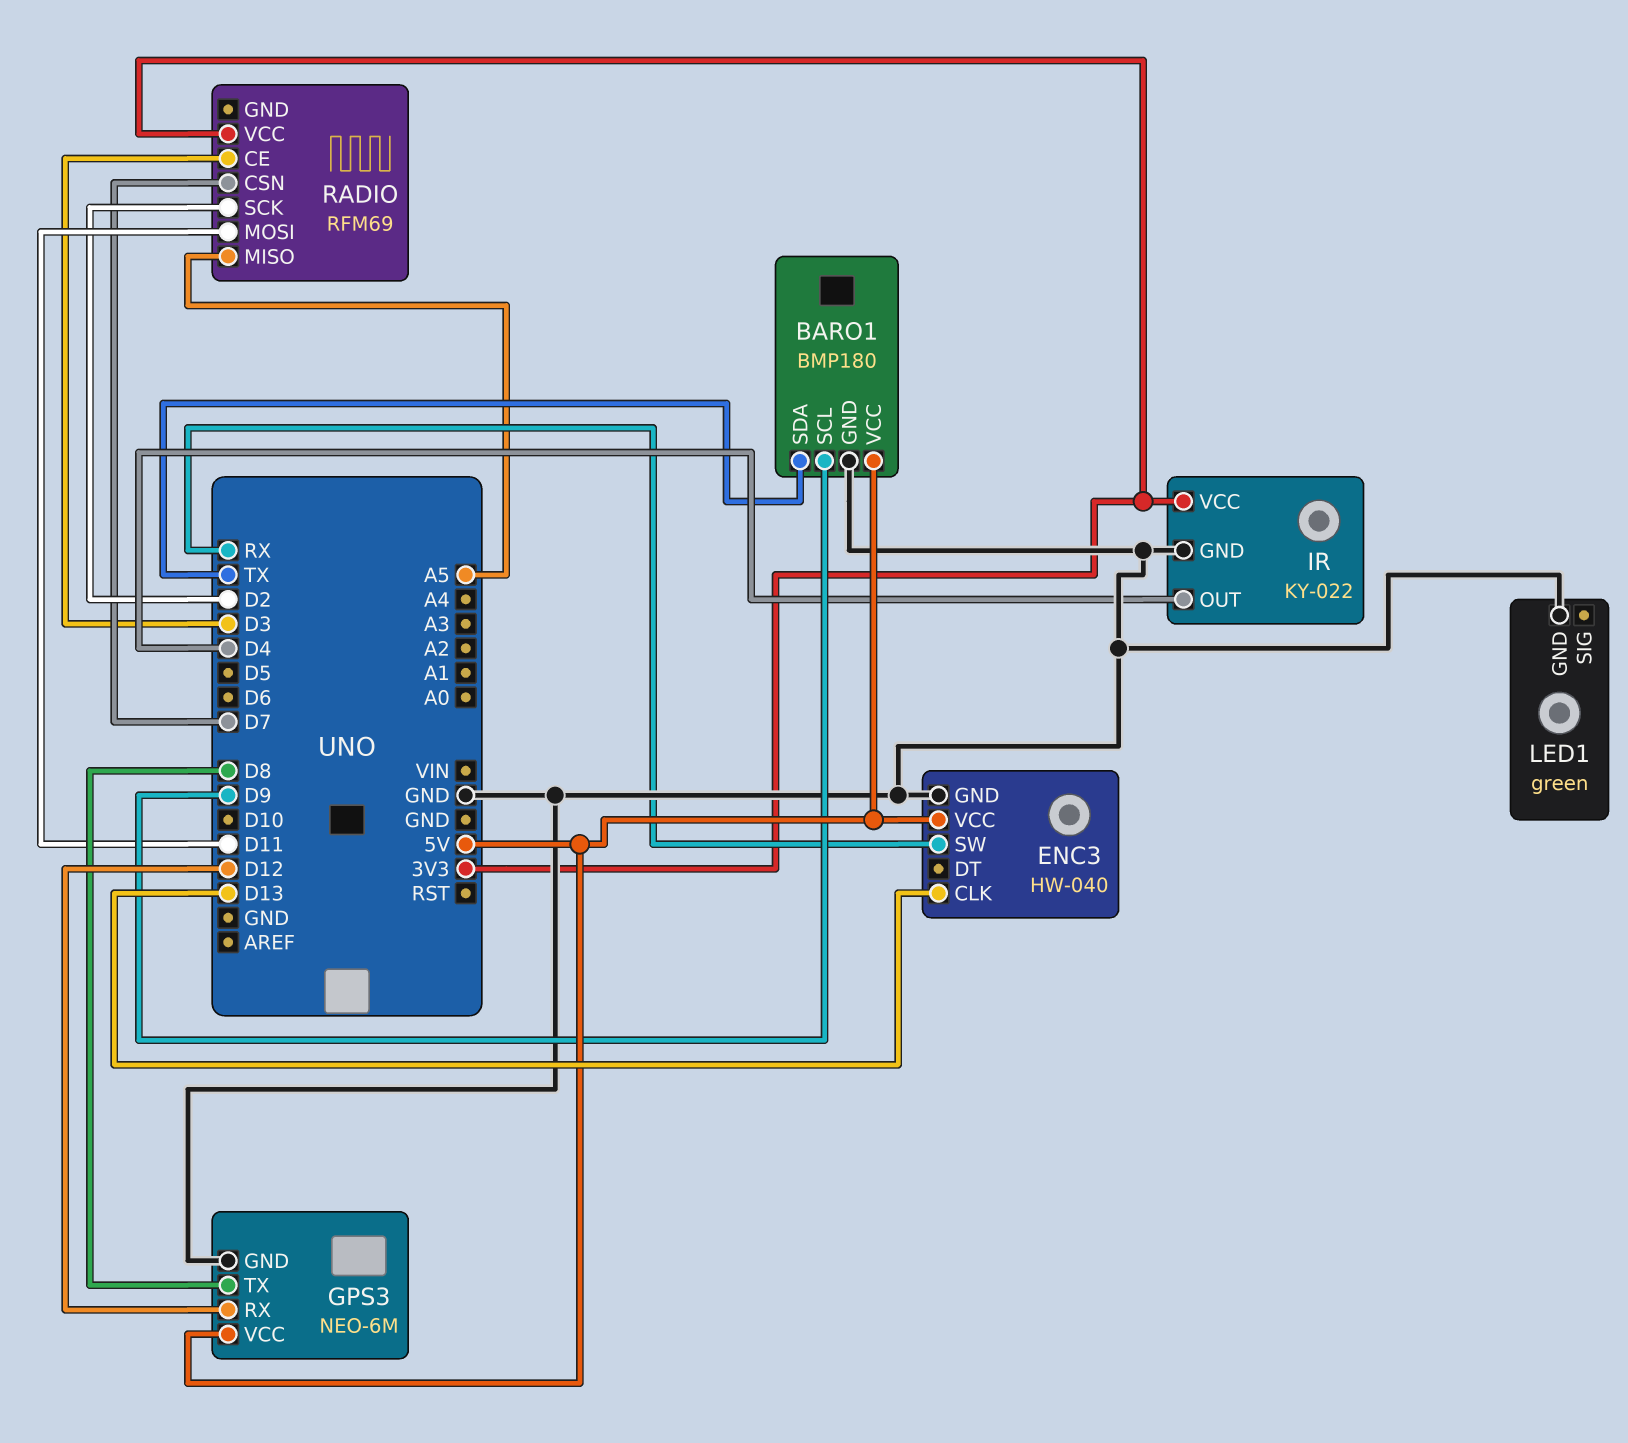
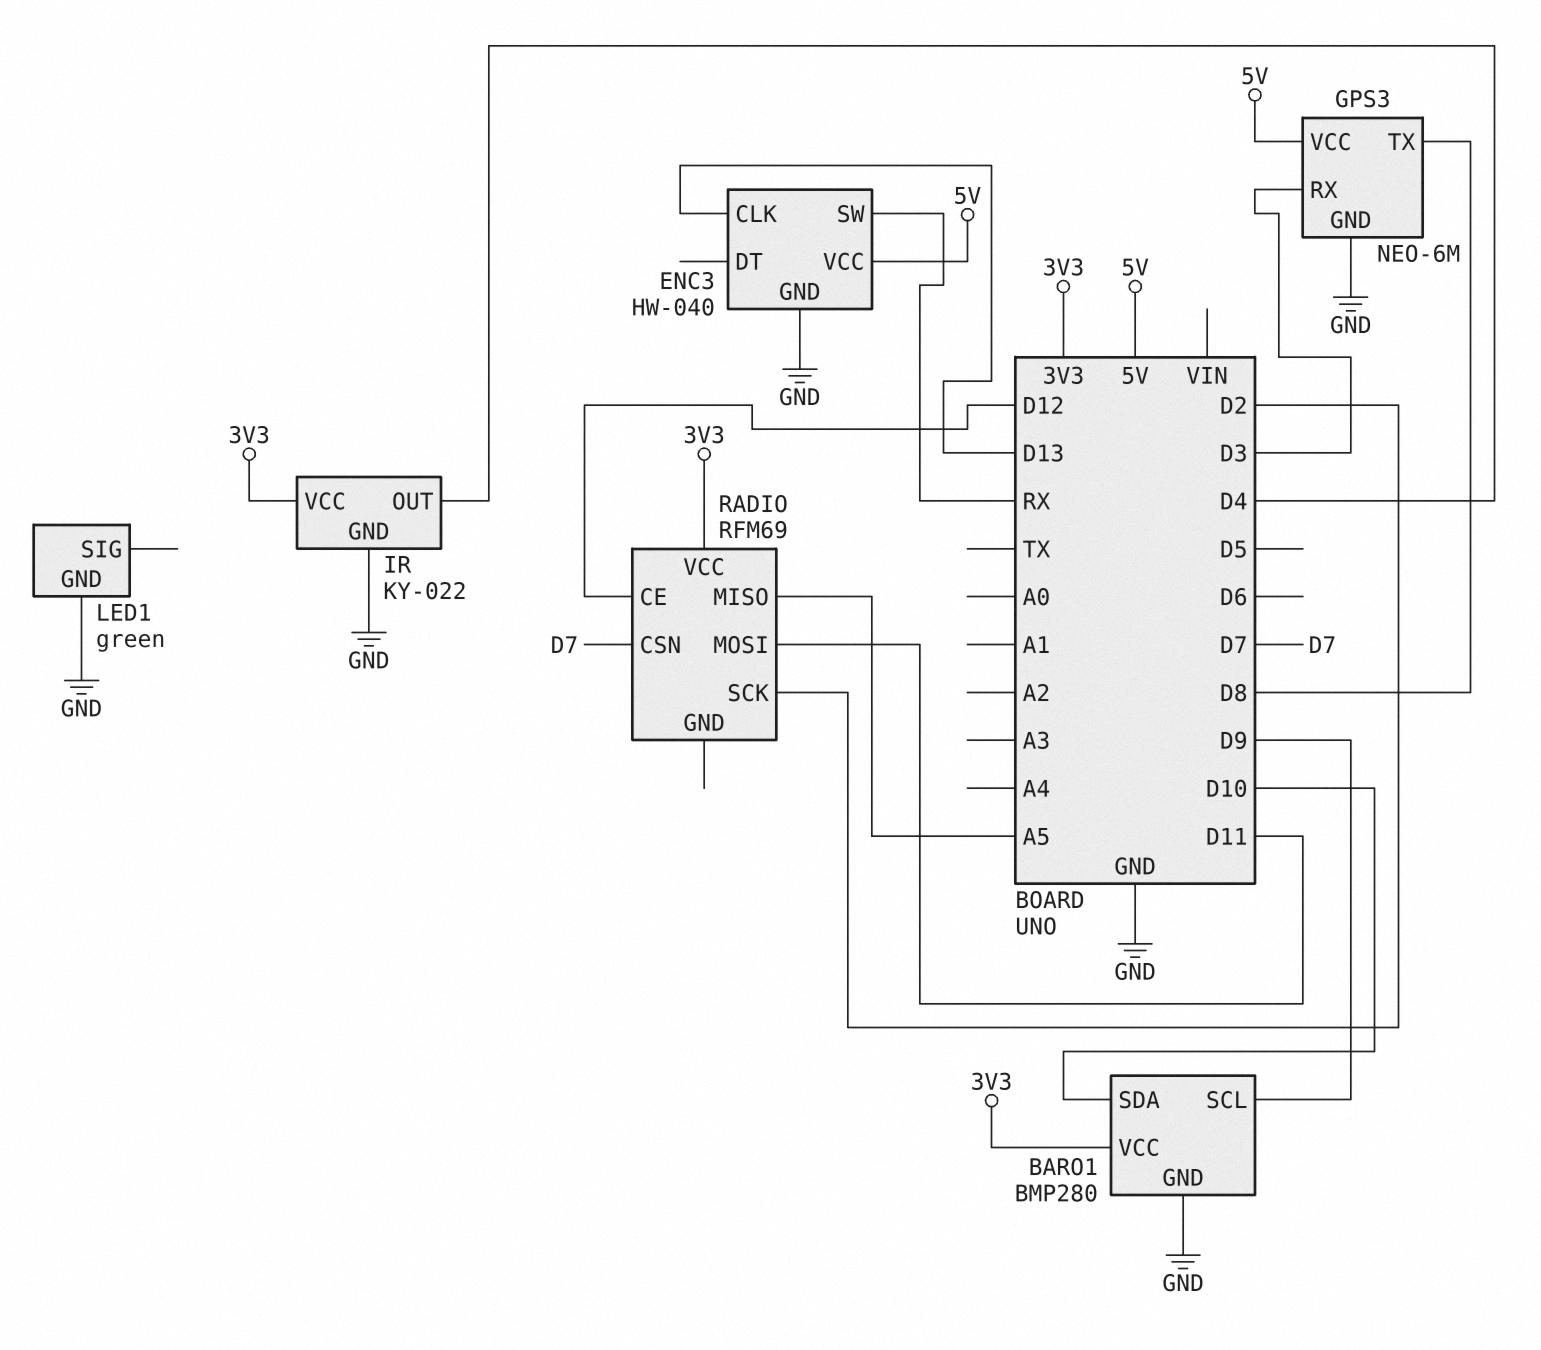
BARO1: BMP180 -> BMP280
BARO1 pin SDA: TX -> D10
BARO1 pin VCC: 5V -> 3V3
GPS3 pin RX: D12 -> D3
RADIO pin CE: D3 -> D12

